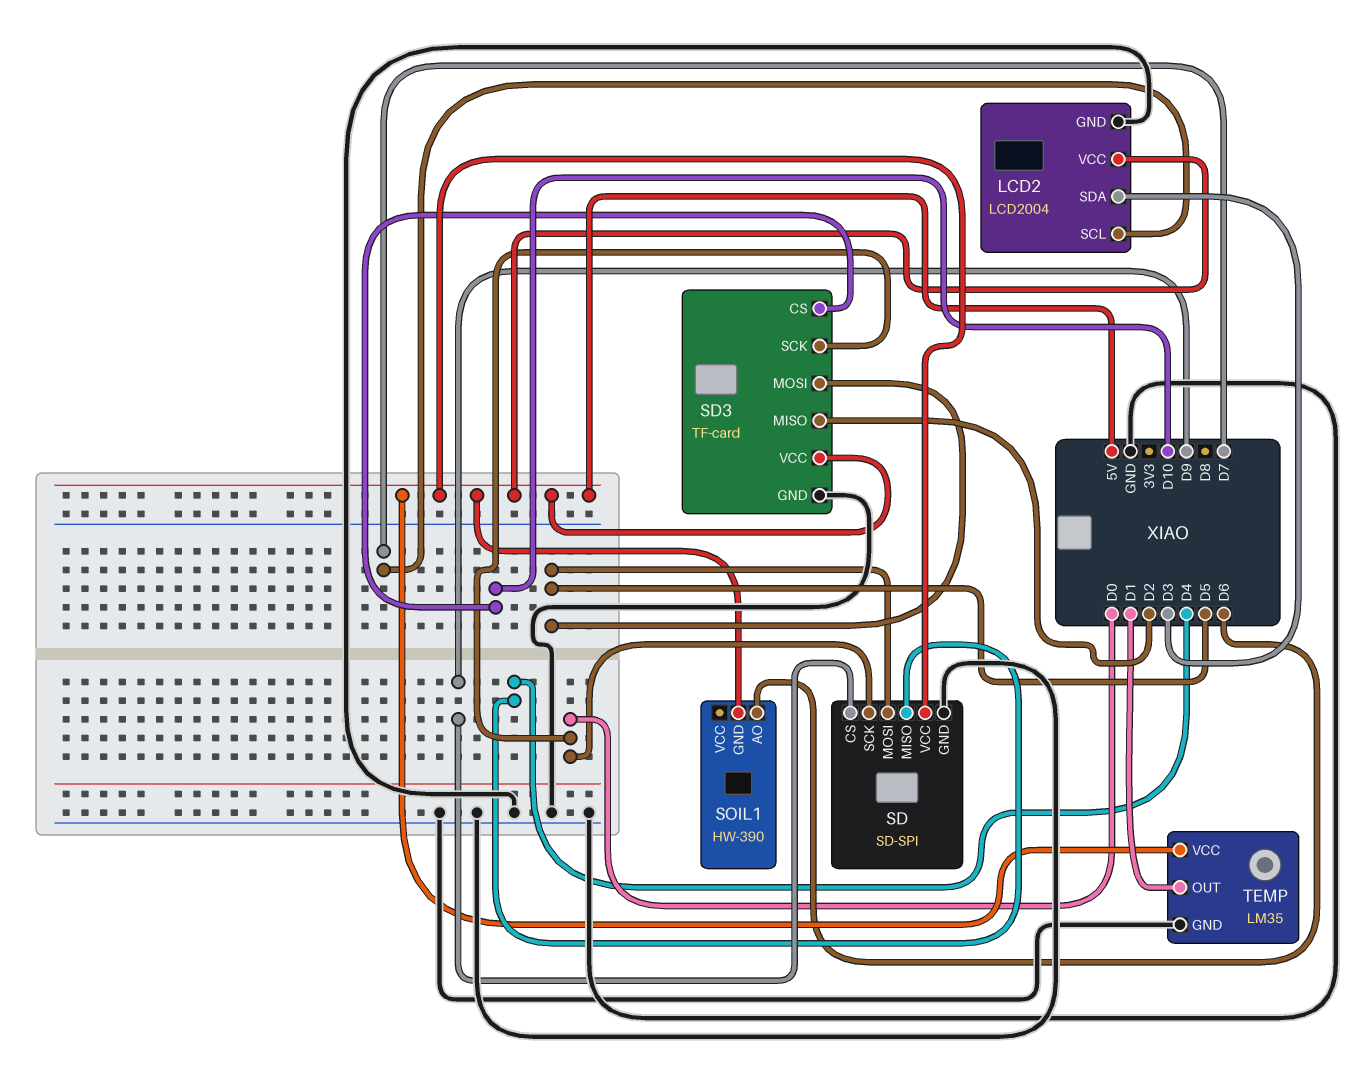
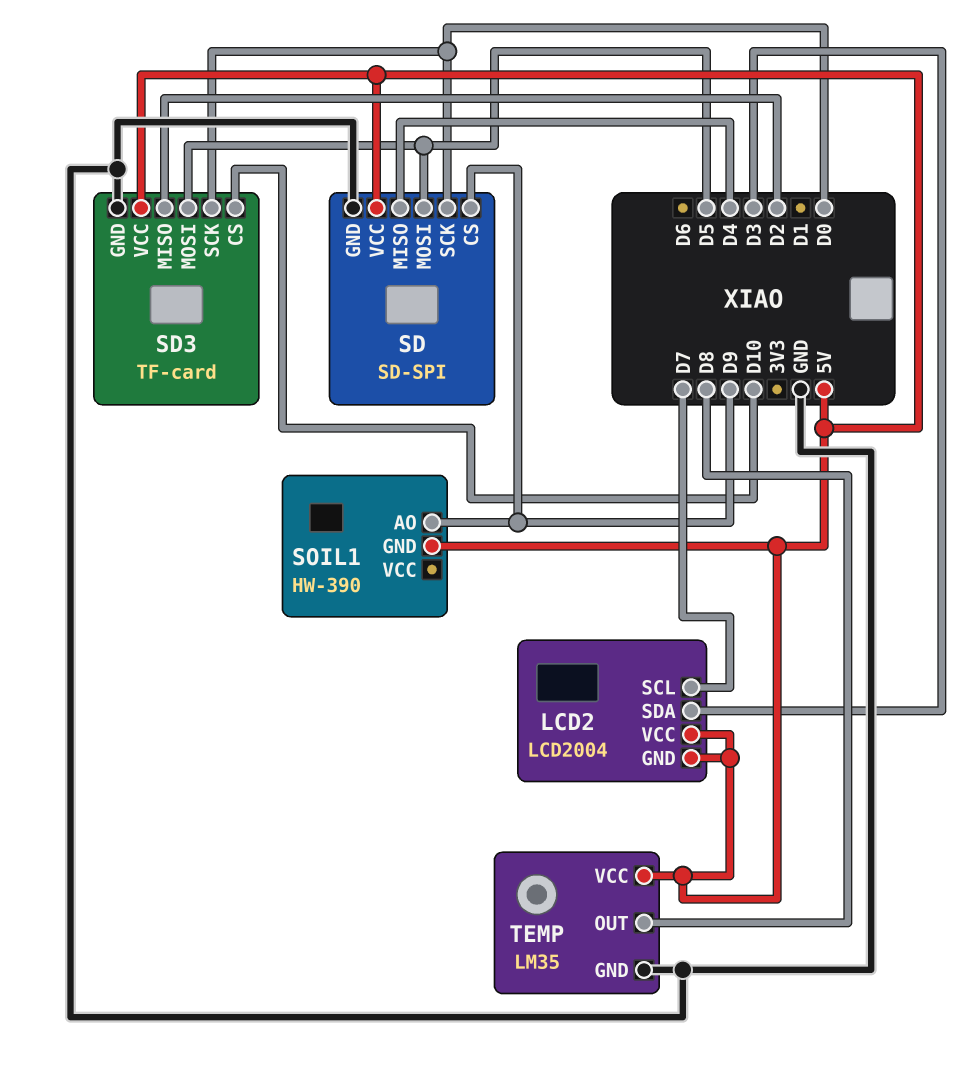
LCD2 pin GND: GND -> 5V
SOIL1 pin AO: D6 -> D9
TEMP pin OUT: D1 -> D8

